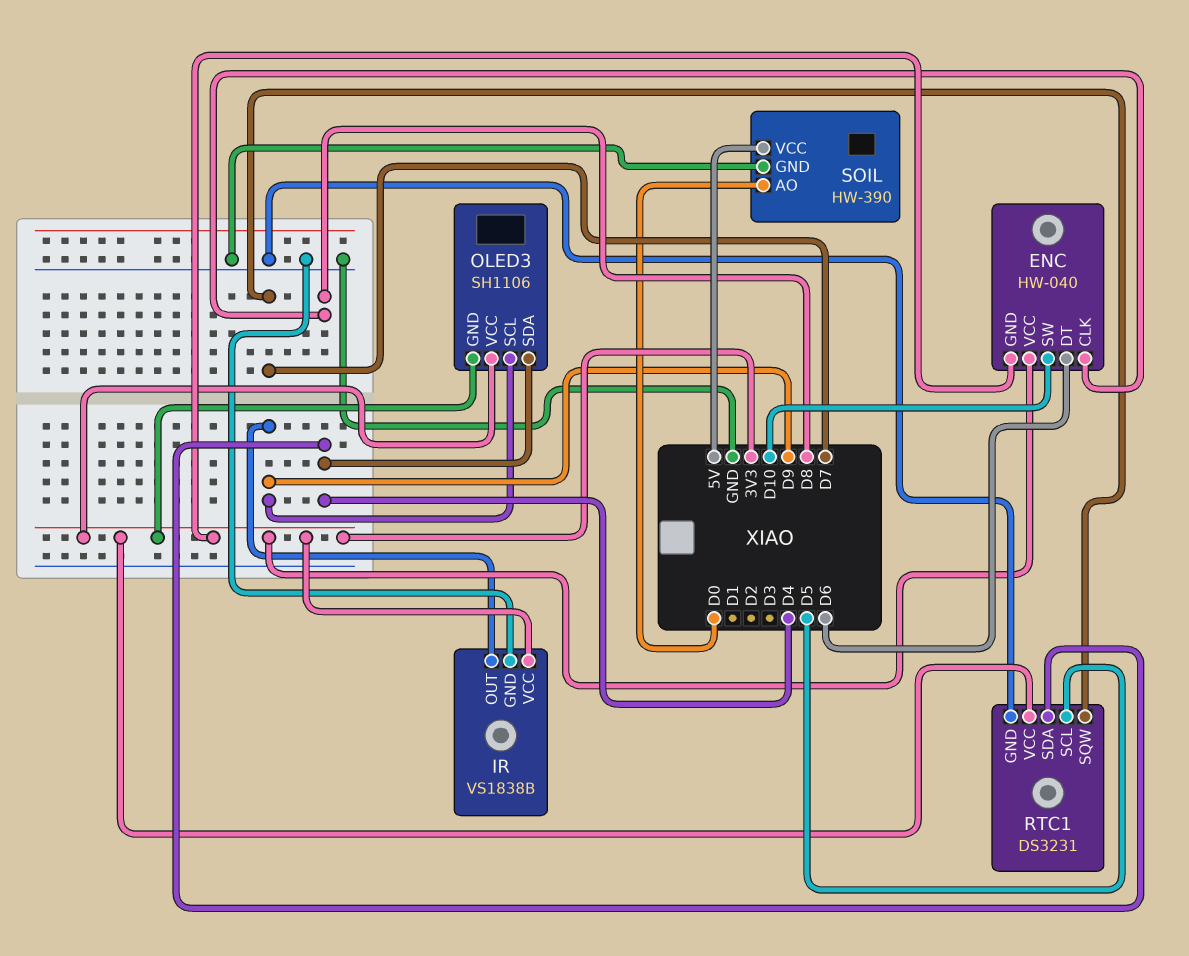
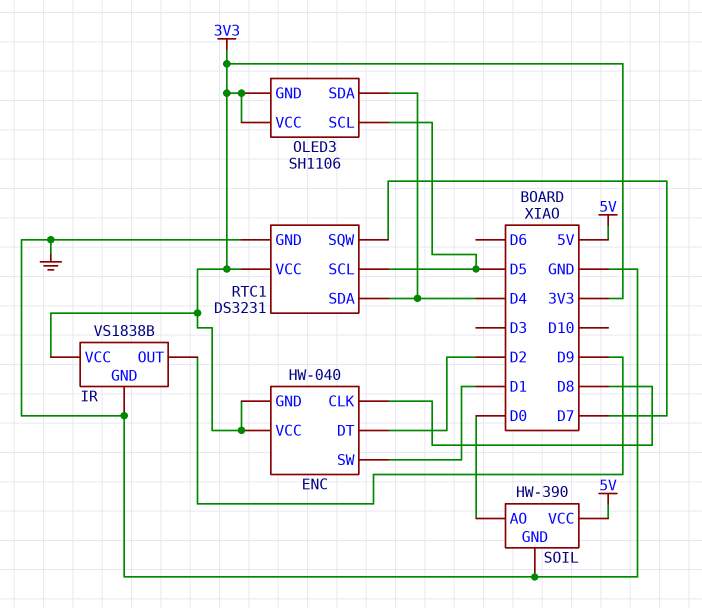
ENC pin DT: D6 -> D2
ENC pin SW: D10 -> D1
OLED3 pin SCL: D9 -> D5

